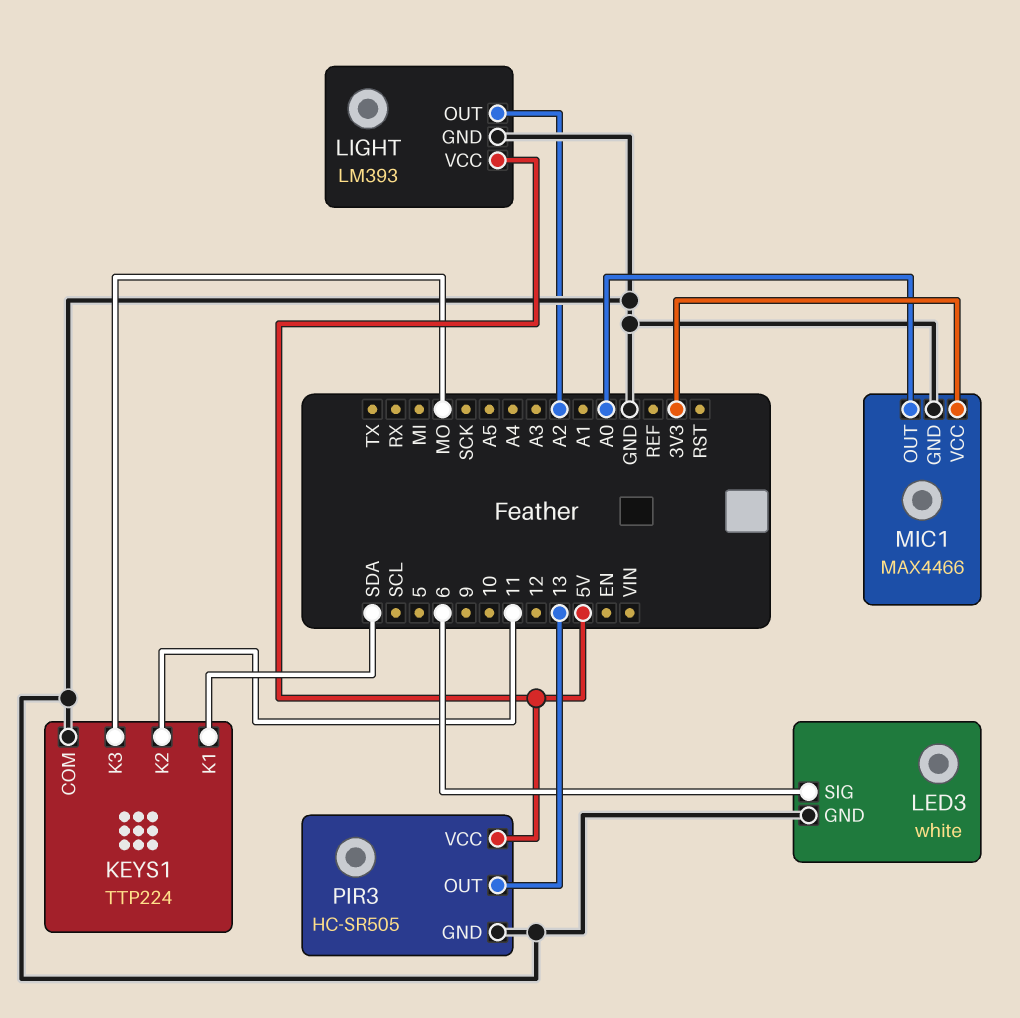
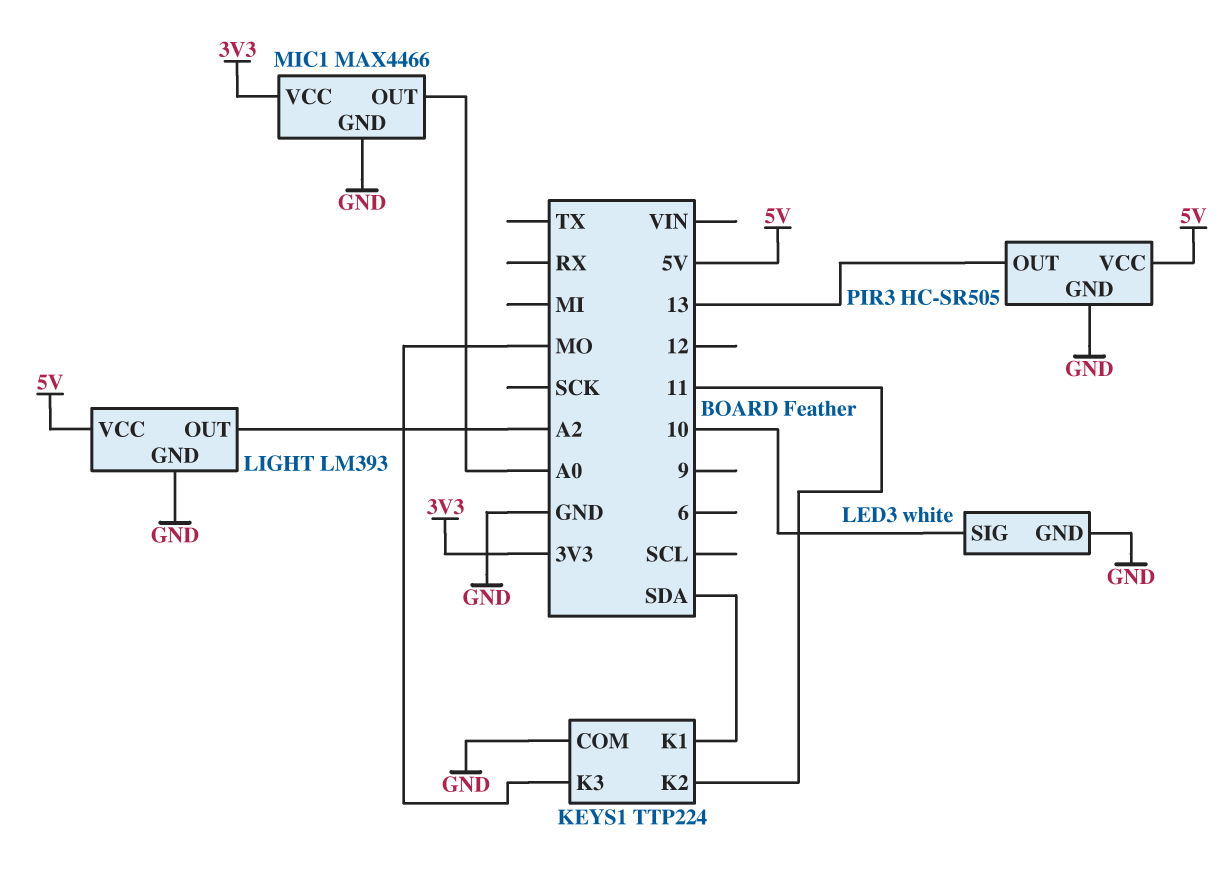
LED3 pin SIG: 6 -> 10

